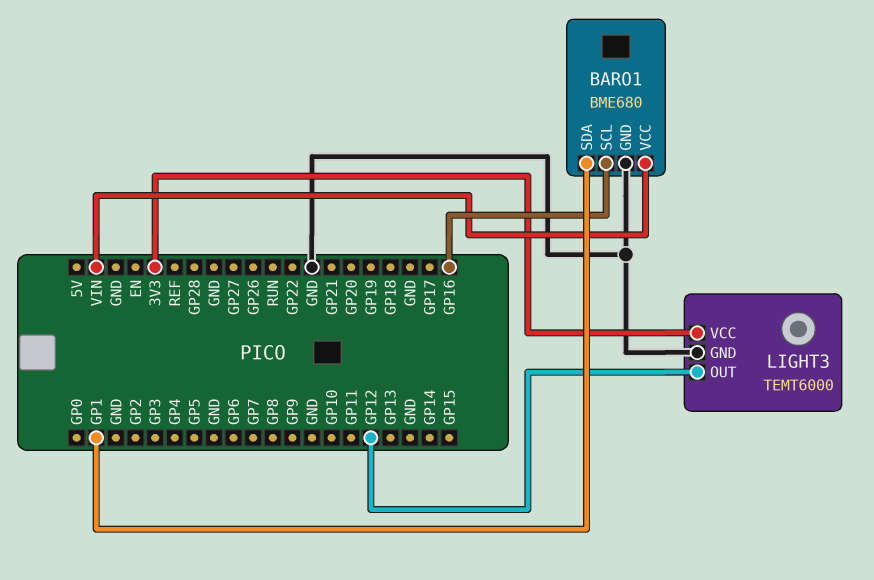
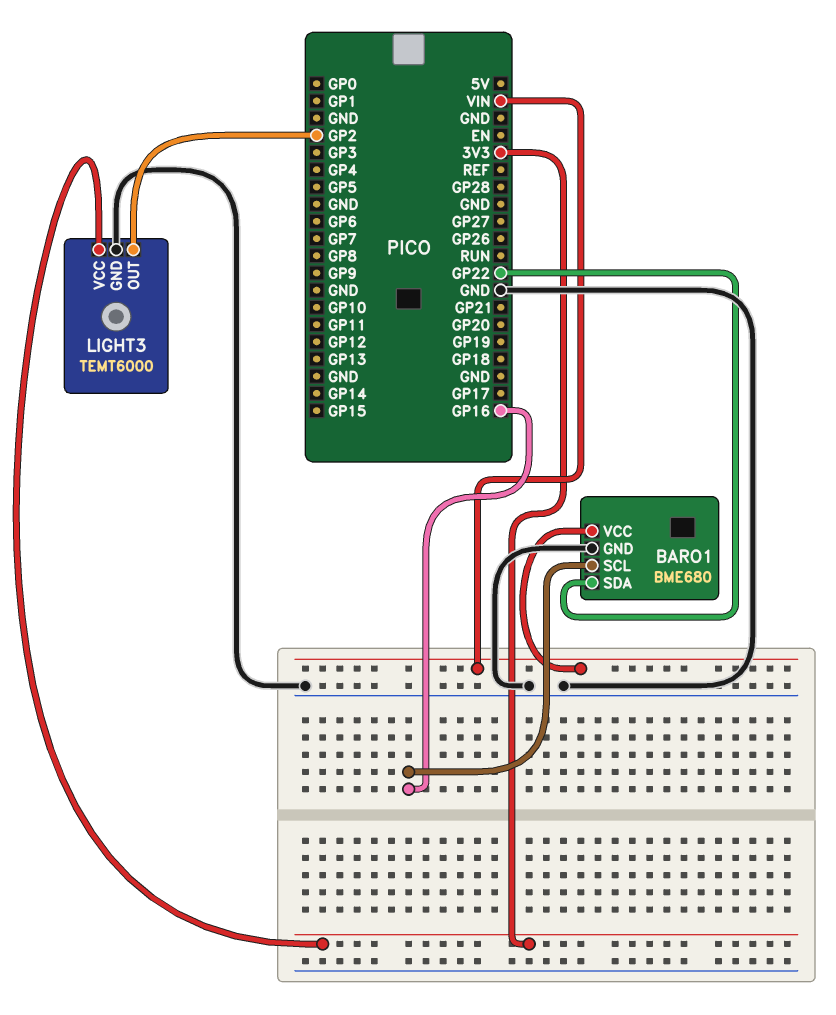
BARO1 pin SDA: GP1 -> GP22
LIGHT3 pin OUT: GP12 -> GP2

